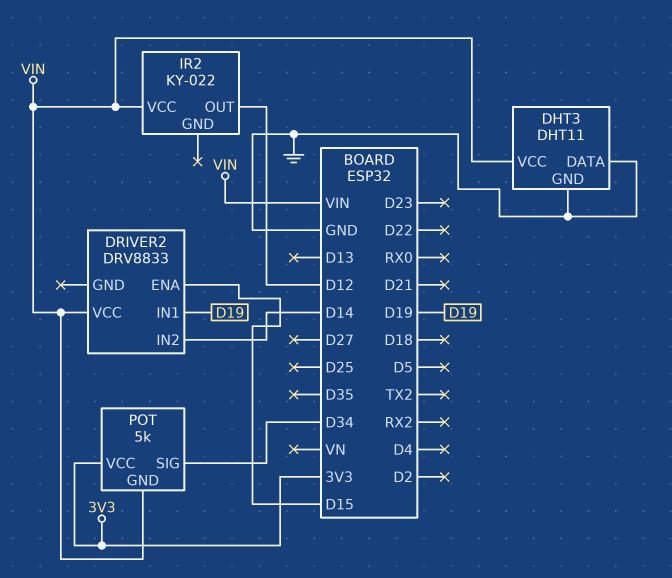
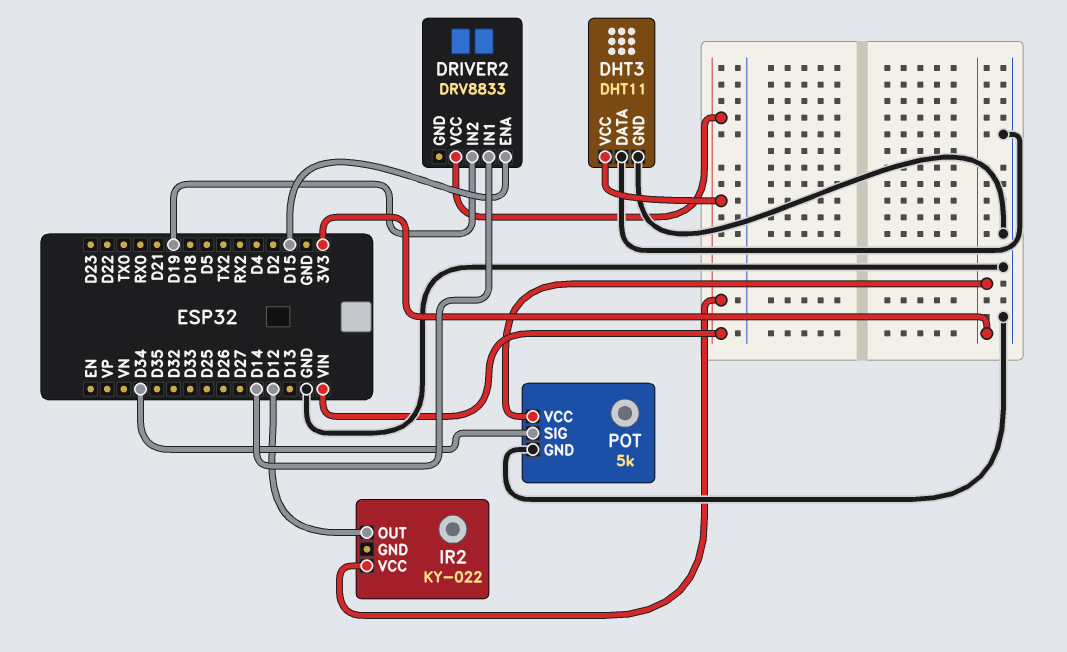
DRIVER2 pin IN1: D19 -> D14
DRIVER2 pin IN2: D14 -> D19
POT pin GND: VIN -> GND

